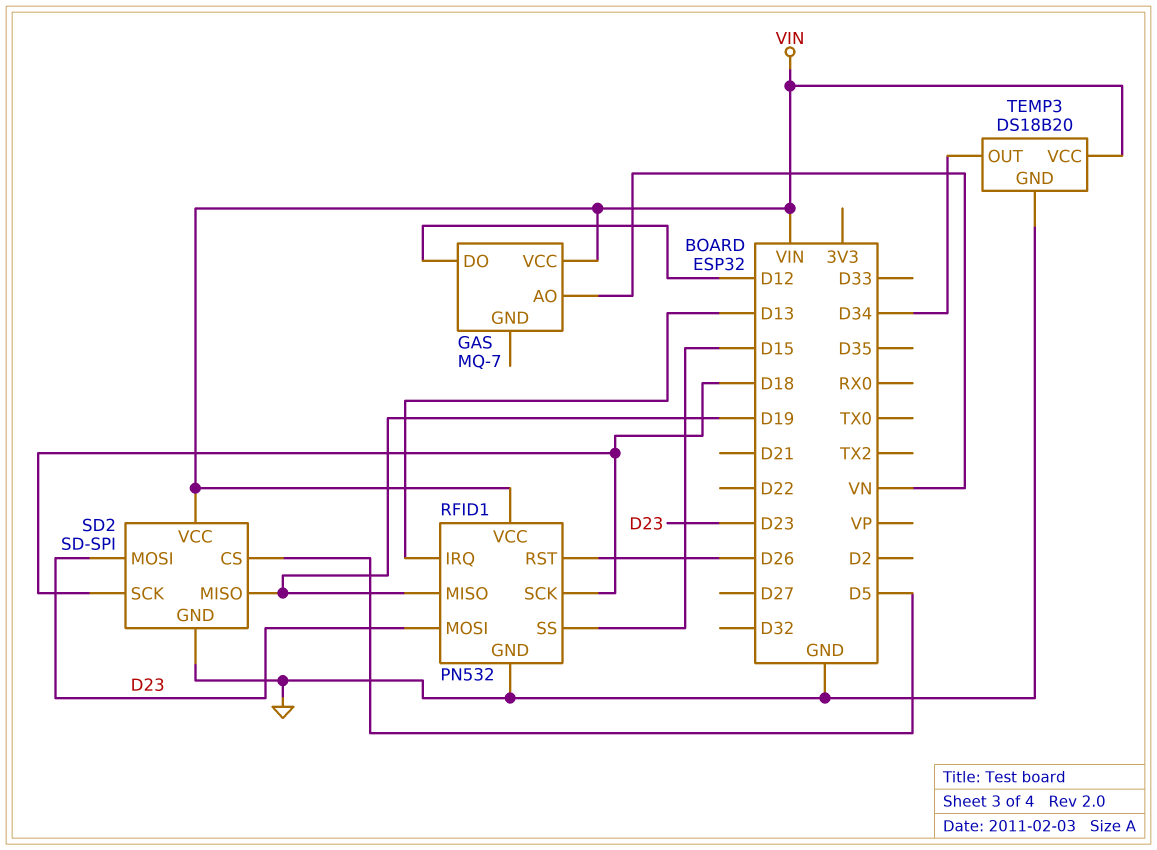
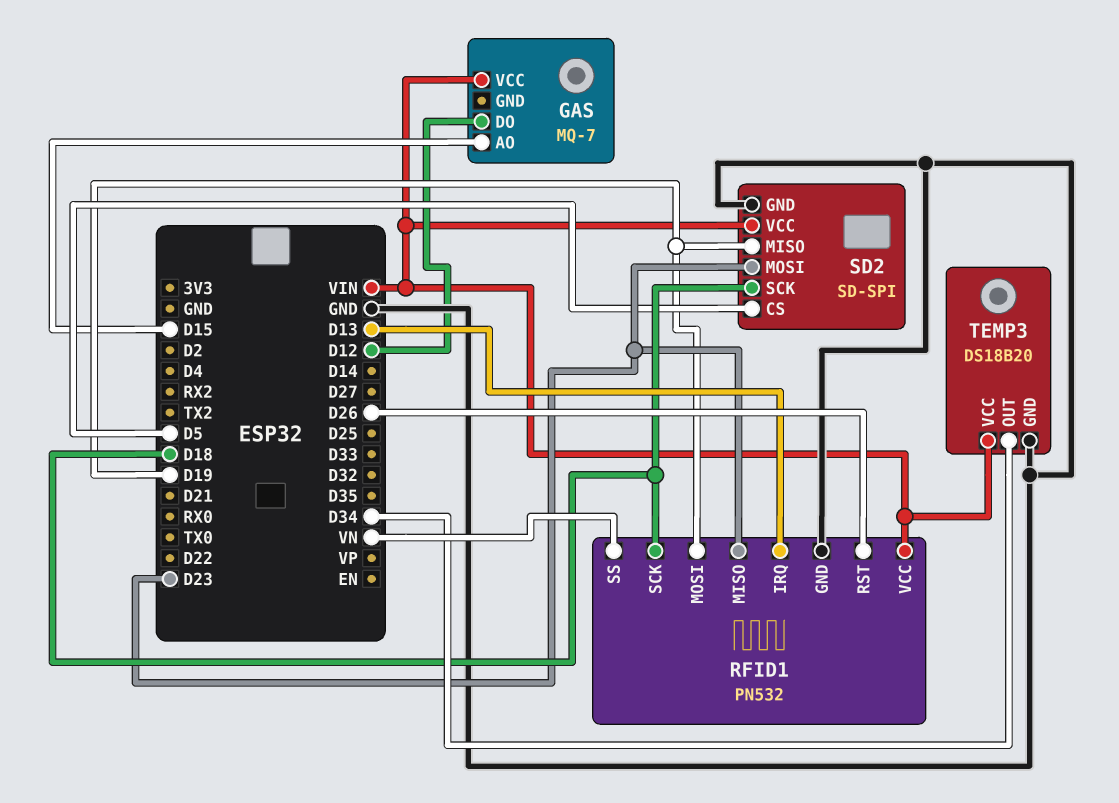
GAS pin AO: VN -> D15
RFID1 pin MISO: D19 -> D23
RFID1 pin MOSI: D23 -> D19
RFID1 pin SS: D15 -> VN

